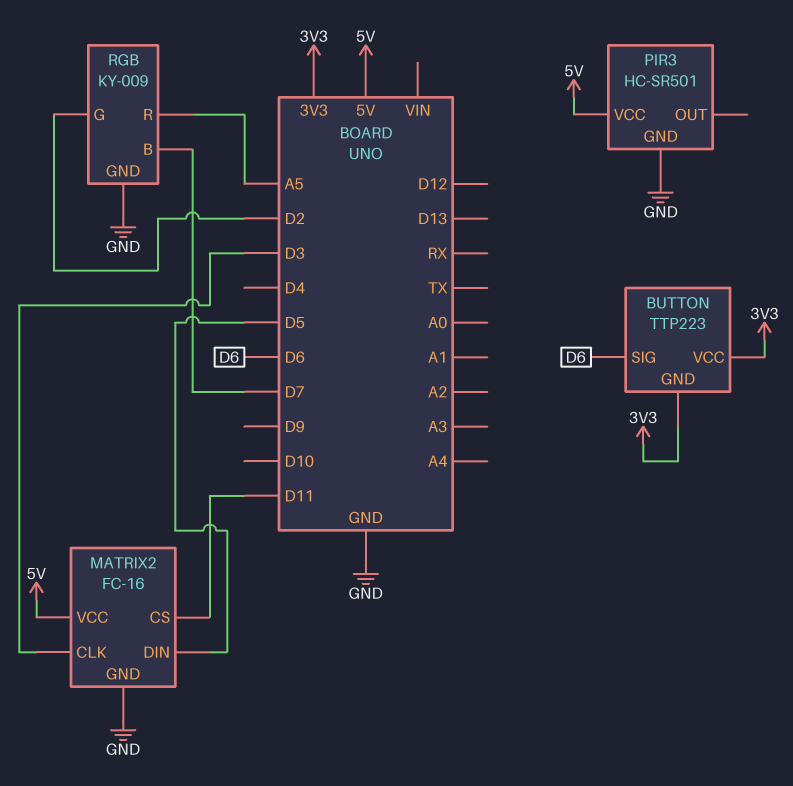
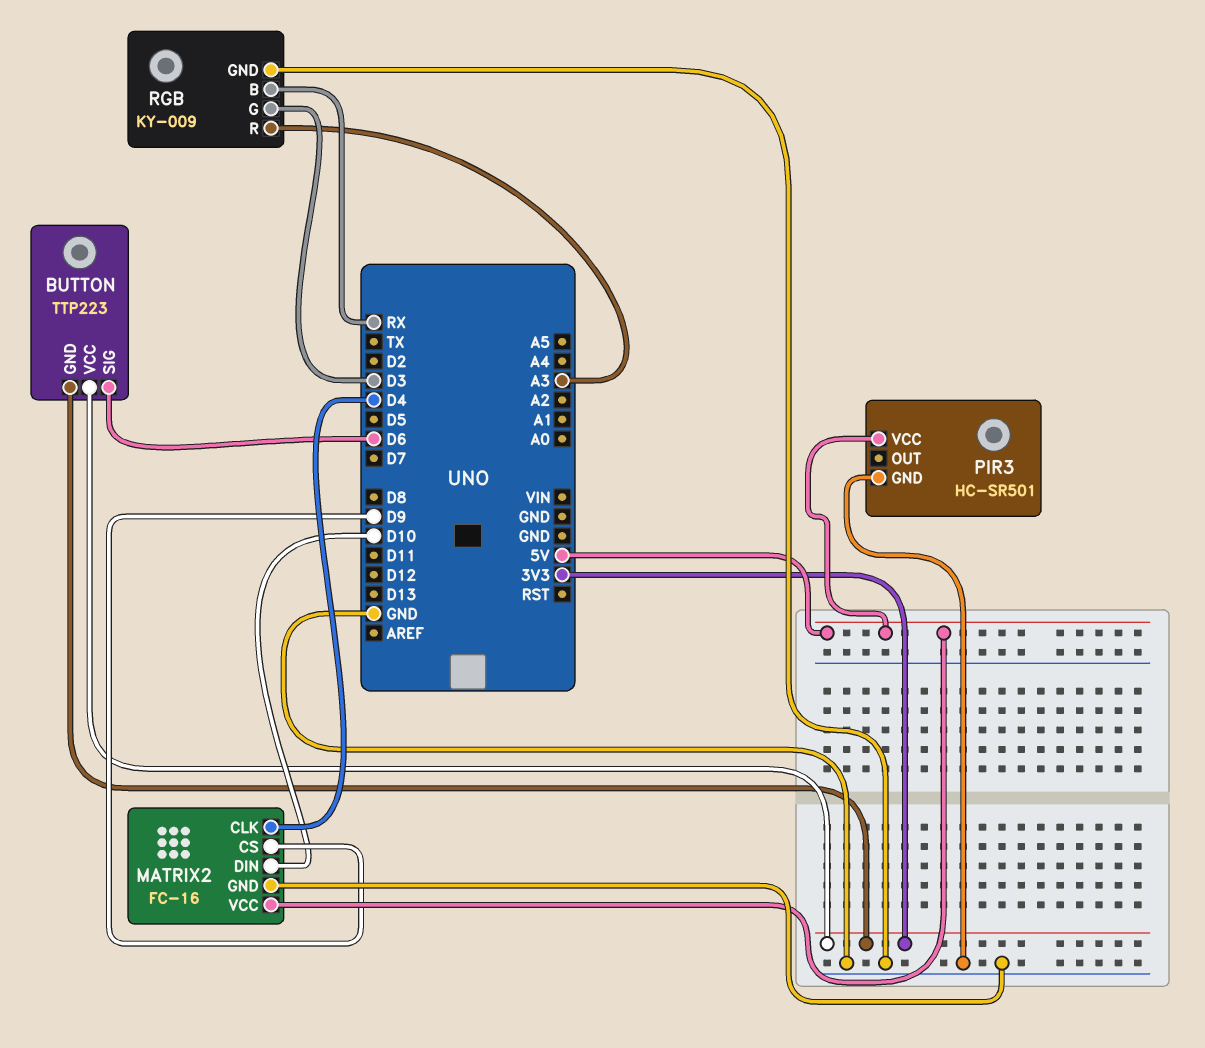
MATRIX2 pin CLK: D3 -> D4
MATRIX2 pin CS: D11 -> D9
MATRIX2 pin DIN: D5 -> D10
RGB pin B: D7 -> RX
RGB pin G: D2 -> D3
RGB pin R: A5 -> A3

